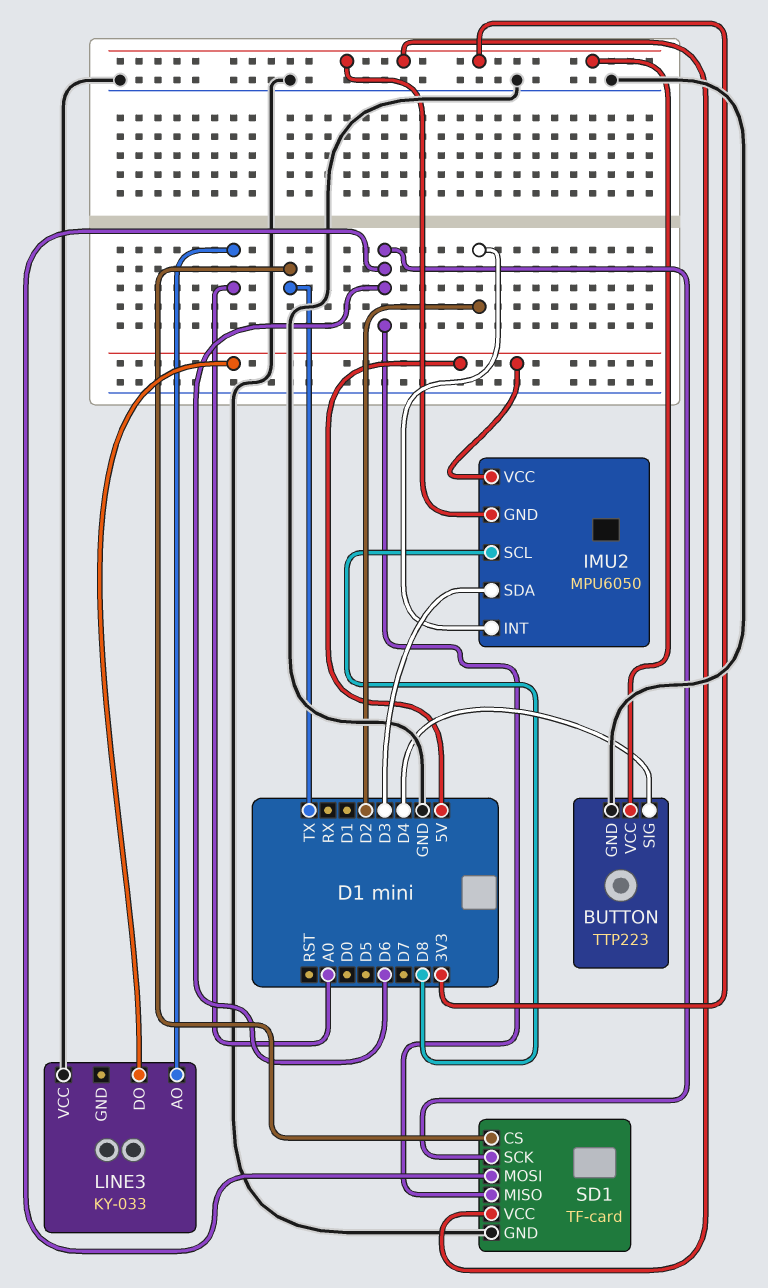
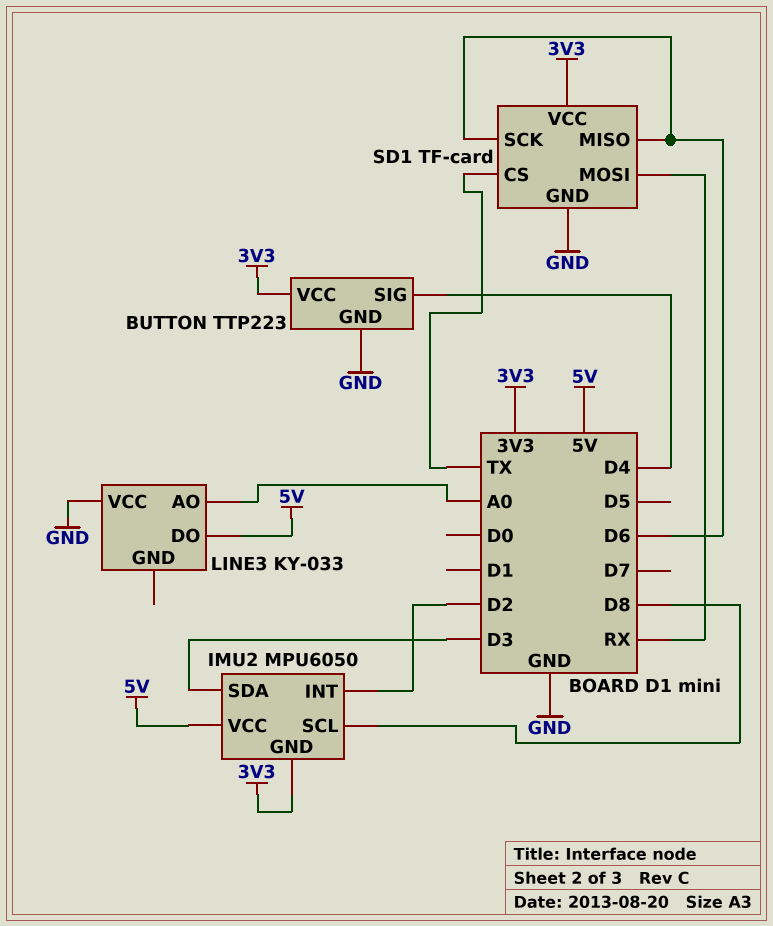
SD1 pin MOSI: D6 -> RX

